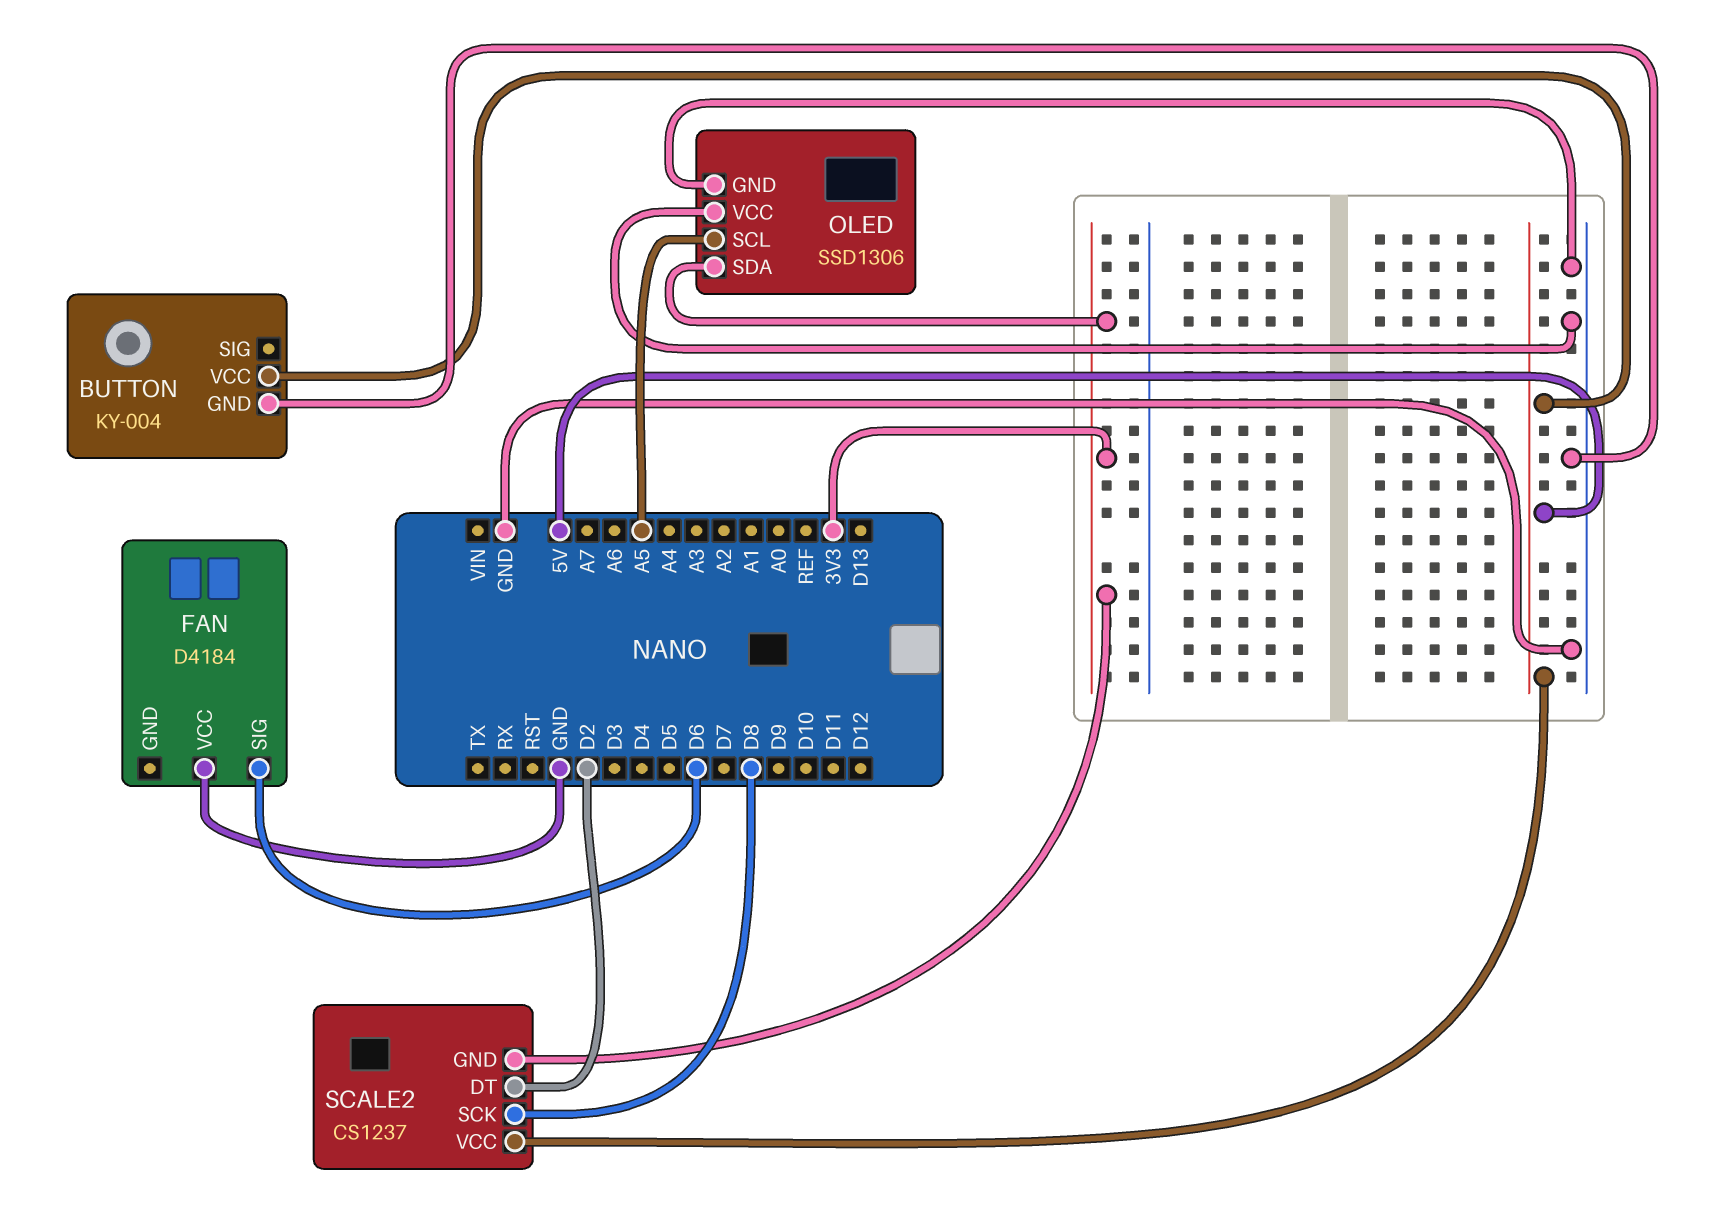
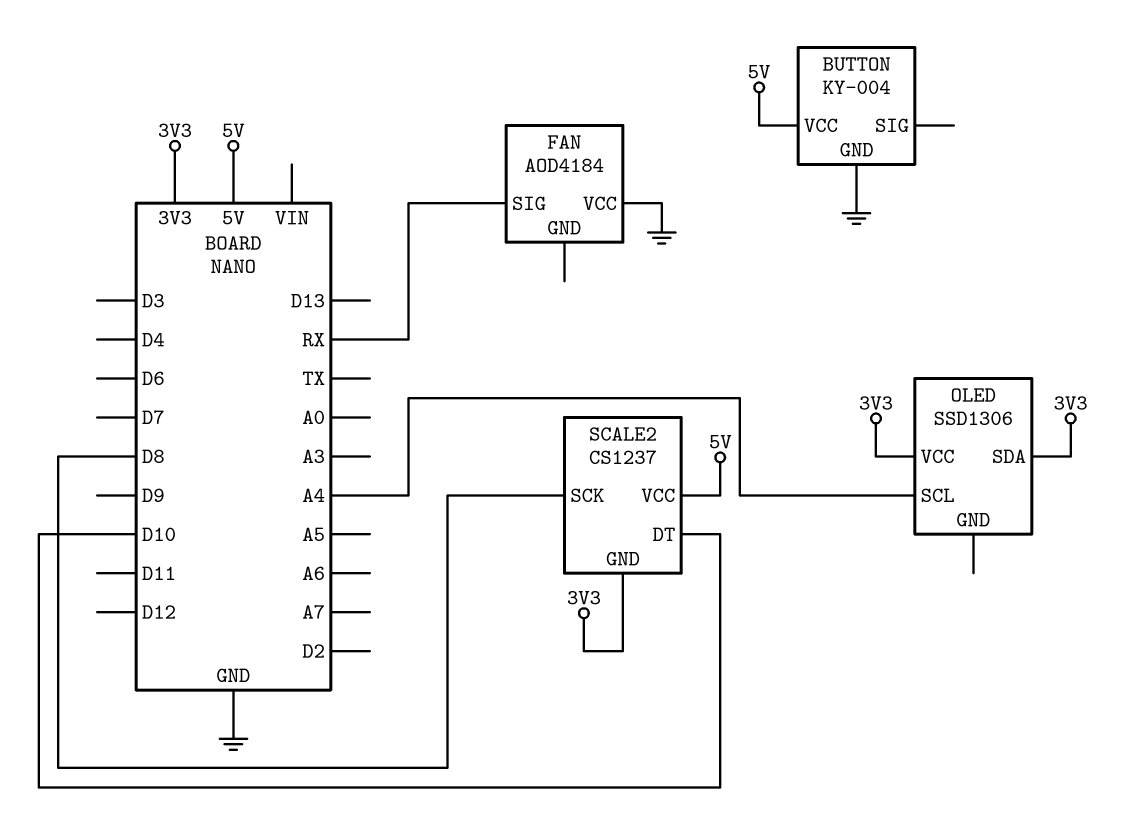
FAN: D4184 -> AOD4184
FAN pin SIG: D6 -> RX
OLED pin GND: GND -> none
OLED pin SCL: A5 -> A4
OLED pin VCC: GND -> 3V3
SCALE2 pin DT: D2 -> D10

